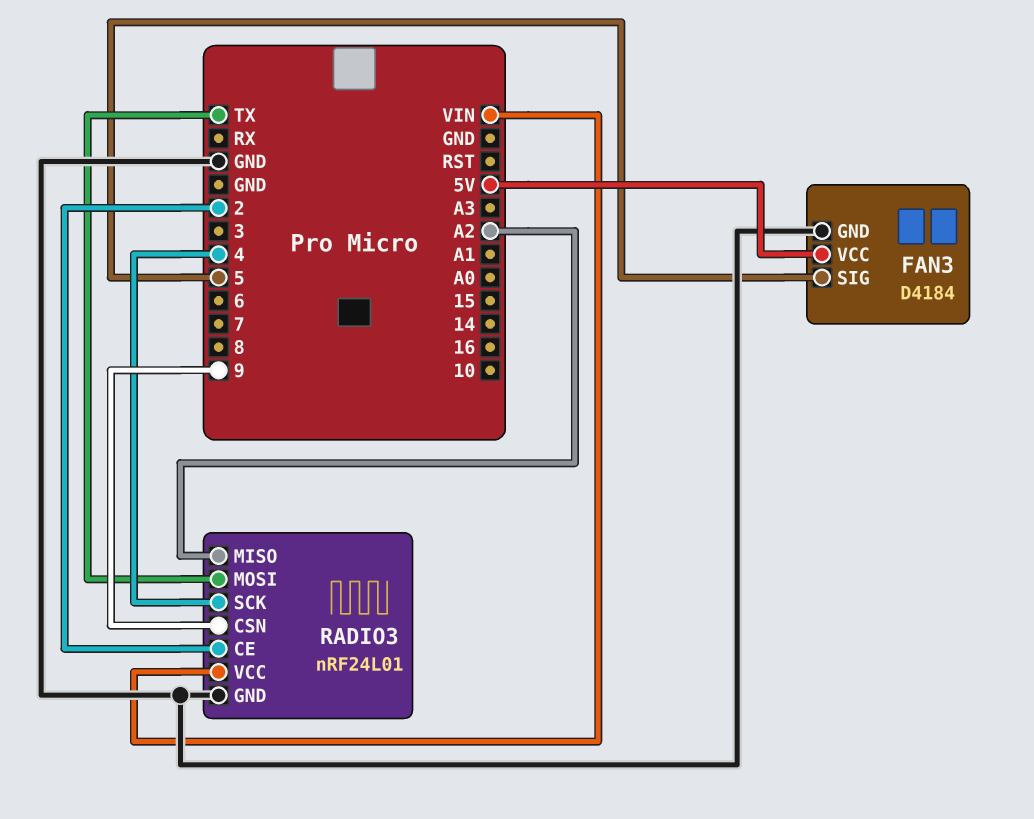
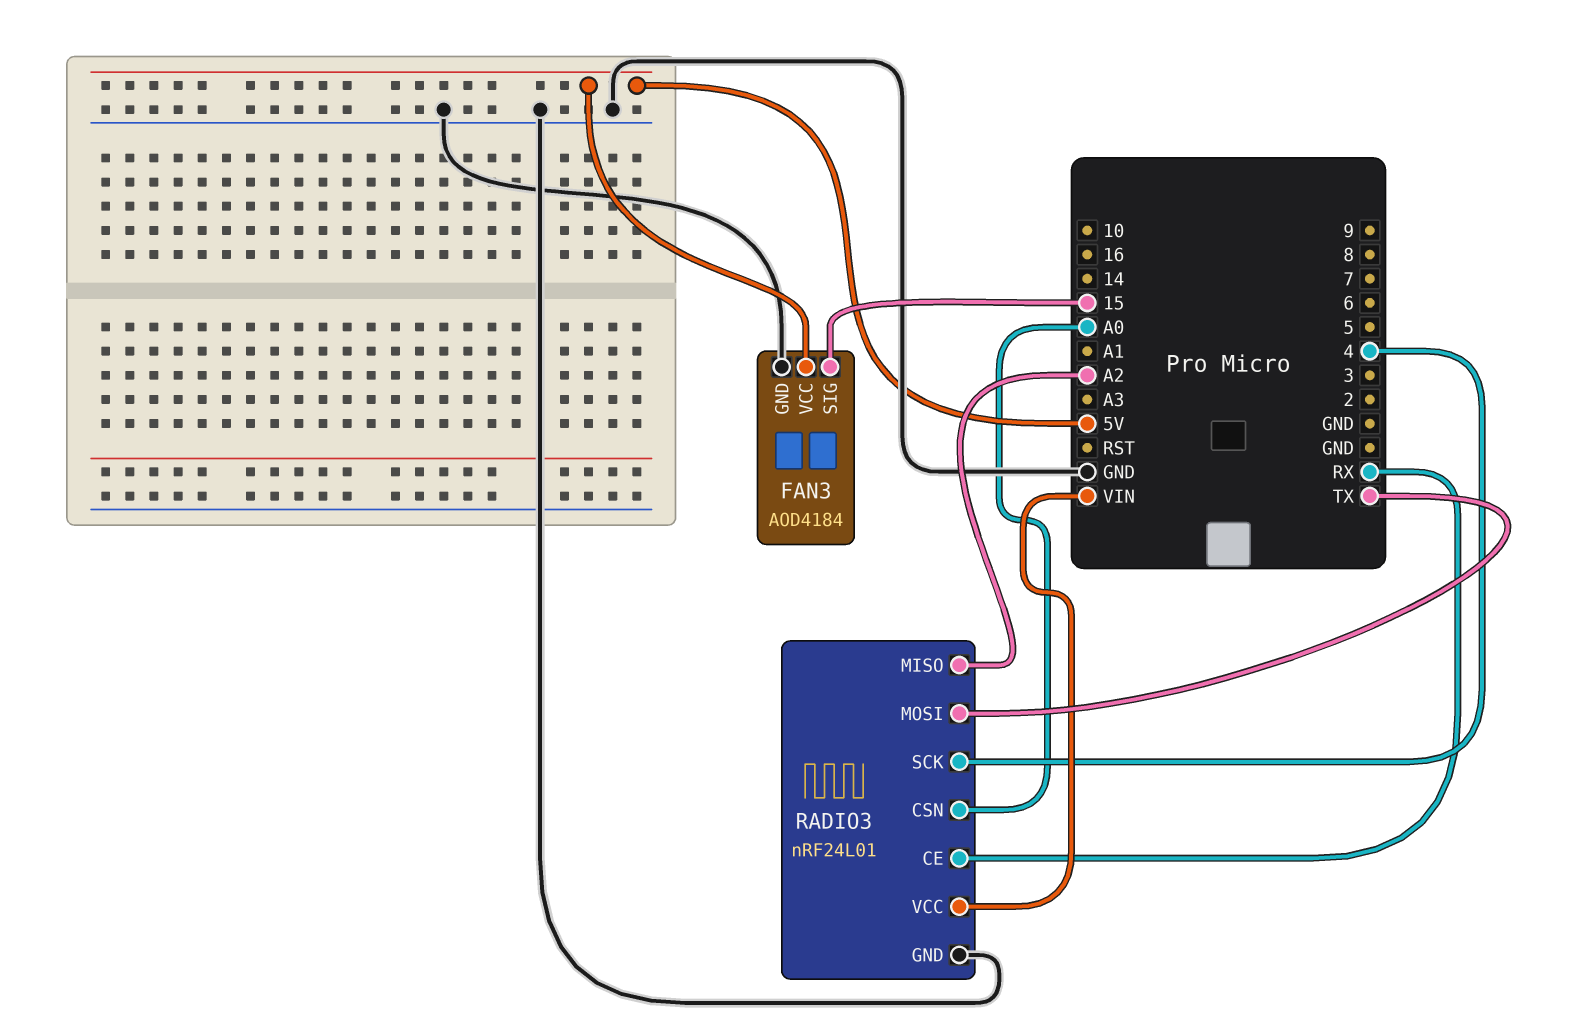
FAN3: D4184 -> AOD4184
FAN3 pin SIG: 5 -> 15
RADIO3 pin CE: 2 -> RX
RADIO3 pin CSN: 9 -> A0

